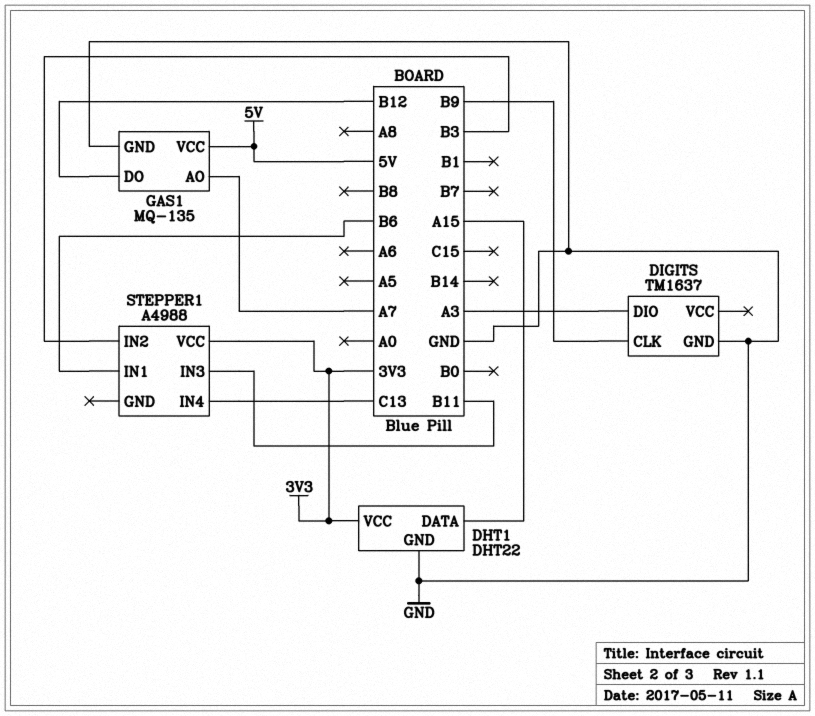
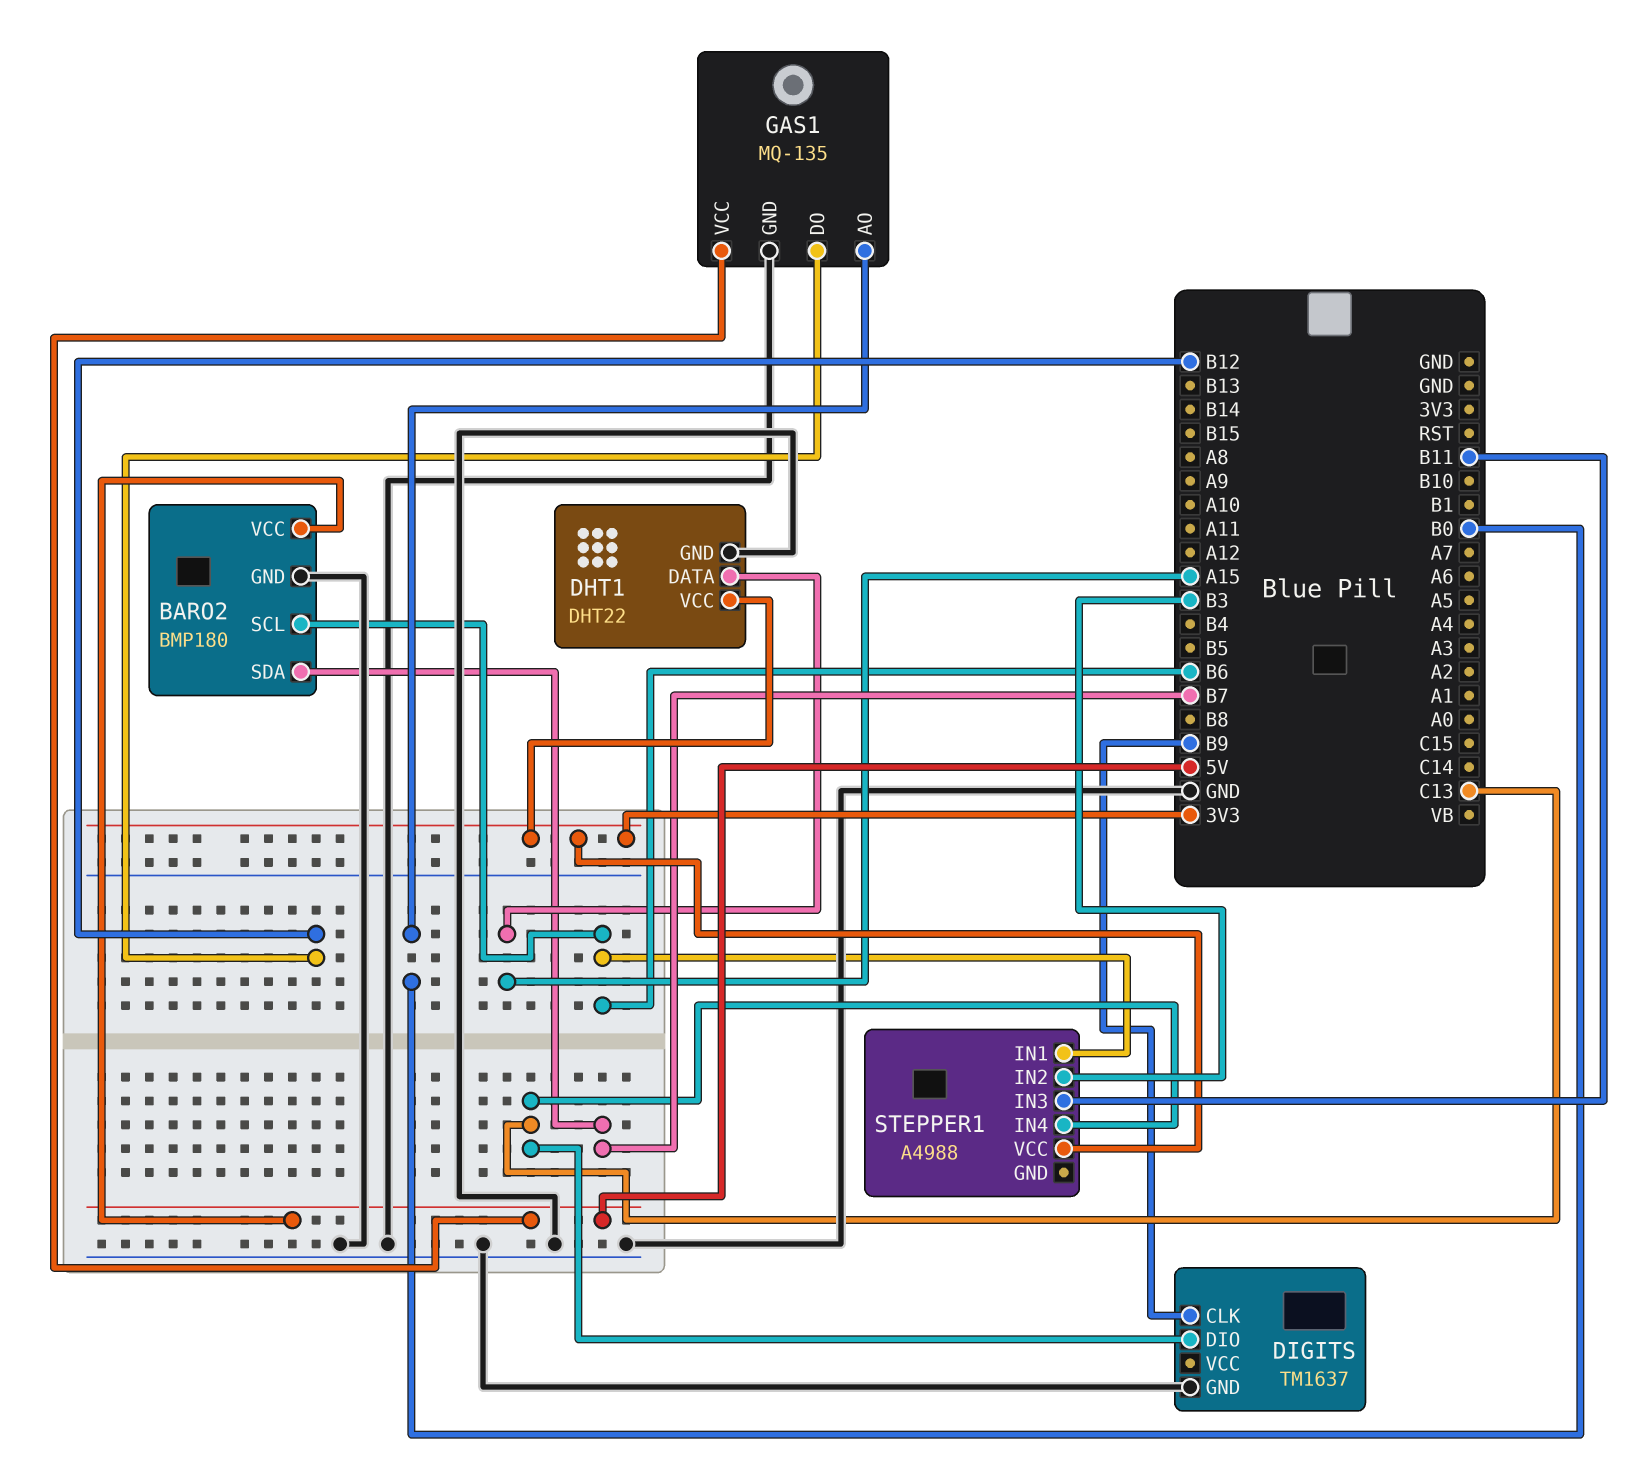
BARO2: none -> BMP180
BARO2 pin GND: none -> GND
BARO2 pin SCL: none -> B6
BARO2 pin SDA: none -> B7
BARO2 pin VCC: none -> 5V
DIGITS pin DIO: A3 -> C13
GAS1 pin AO: A7 -> B0

